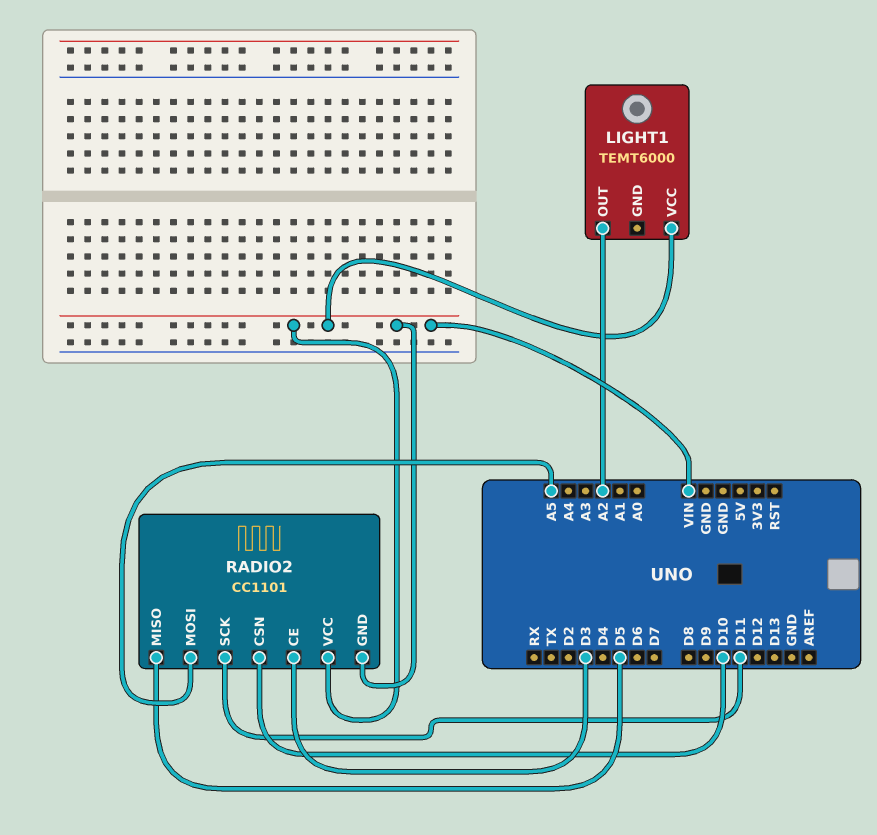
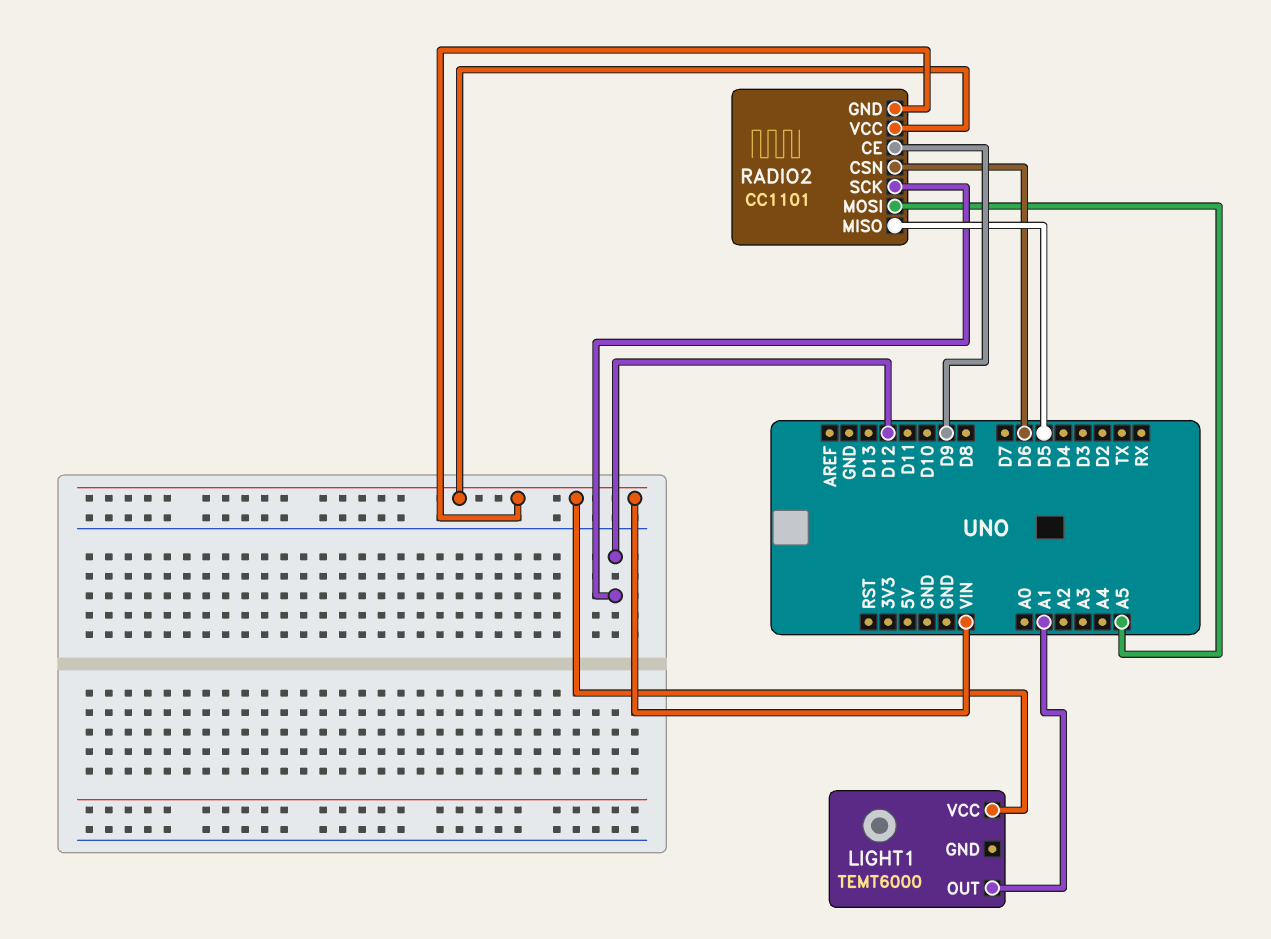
LIGHT1 pin OUT: A2 -> A1
RADIO2 pin CE: D3 -> D9
RADIO2 pin CSN: D10 -> D6
RADIO2 pin SCK: D11 -> D12

